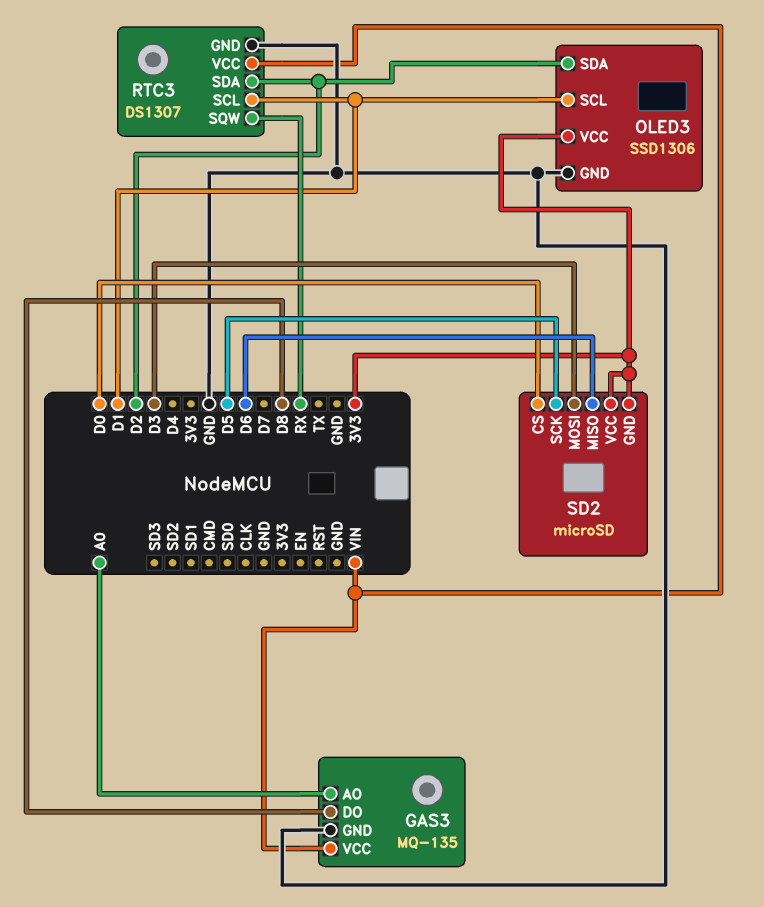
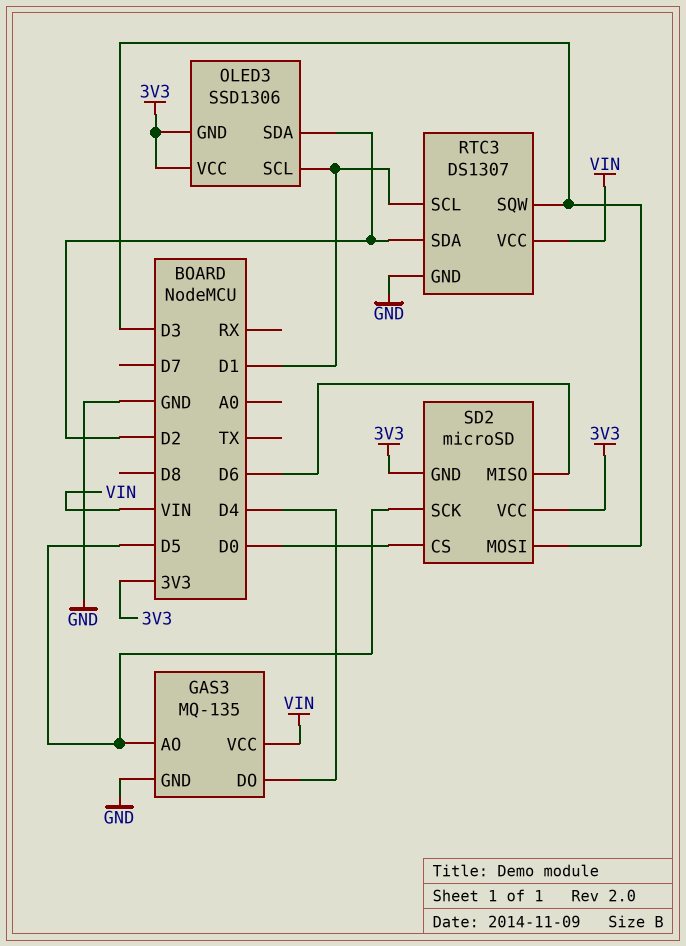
GAS3 pin AO: A0 -> D5
GAS3 pin DO: D8 -> D4
OLED3 pin GND: GND -> 3V3
RTC3 pin SQW: RX -> D3

